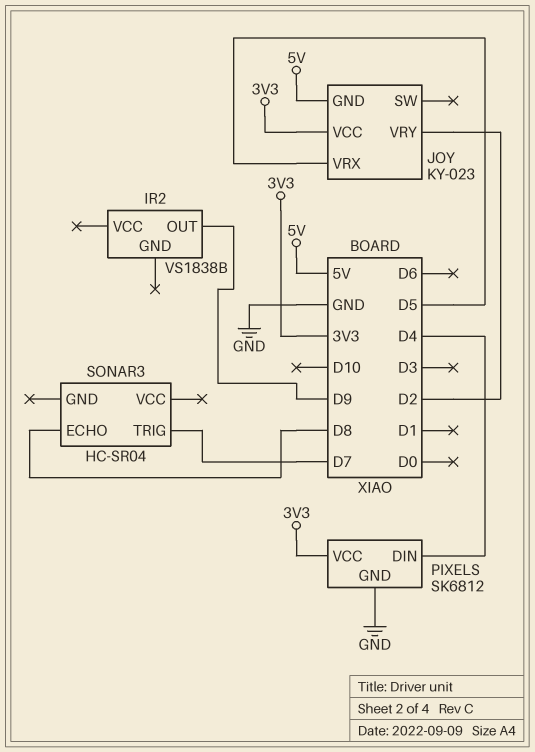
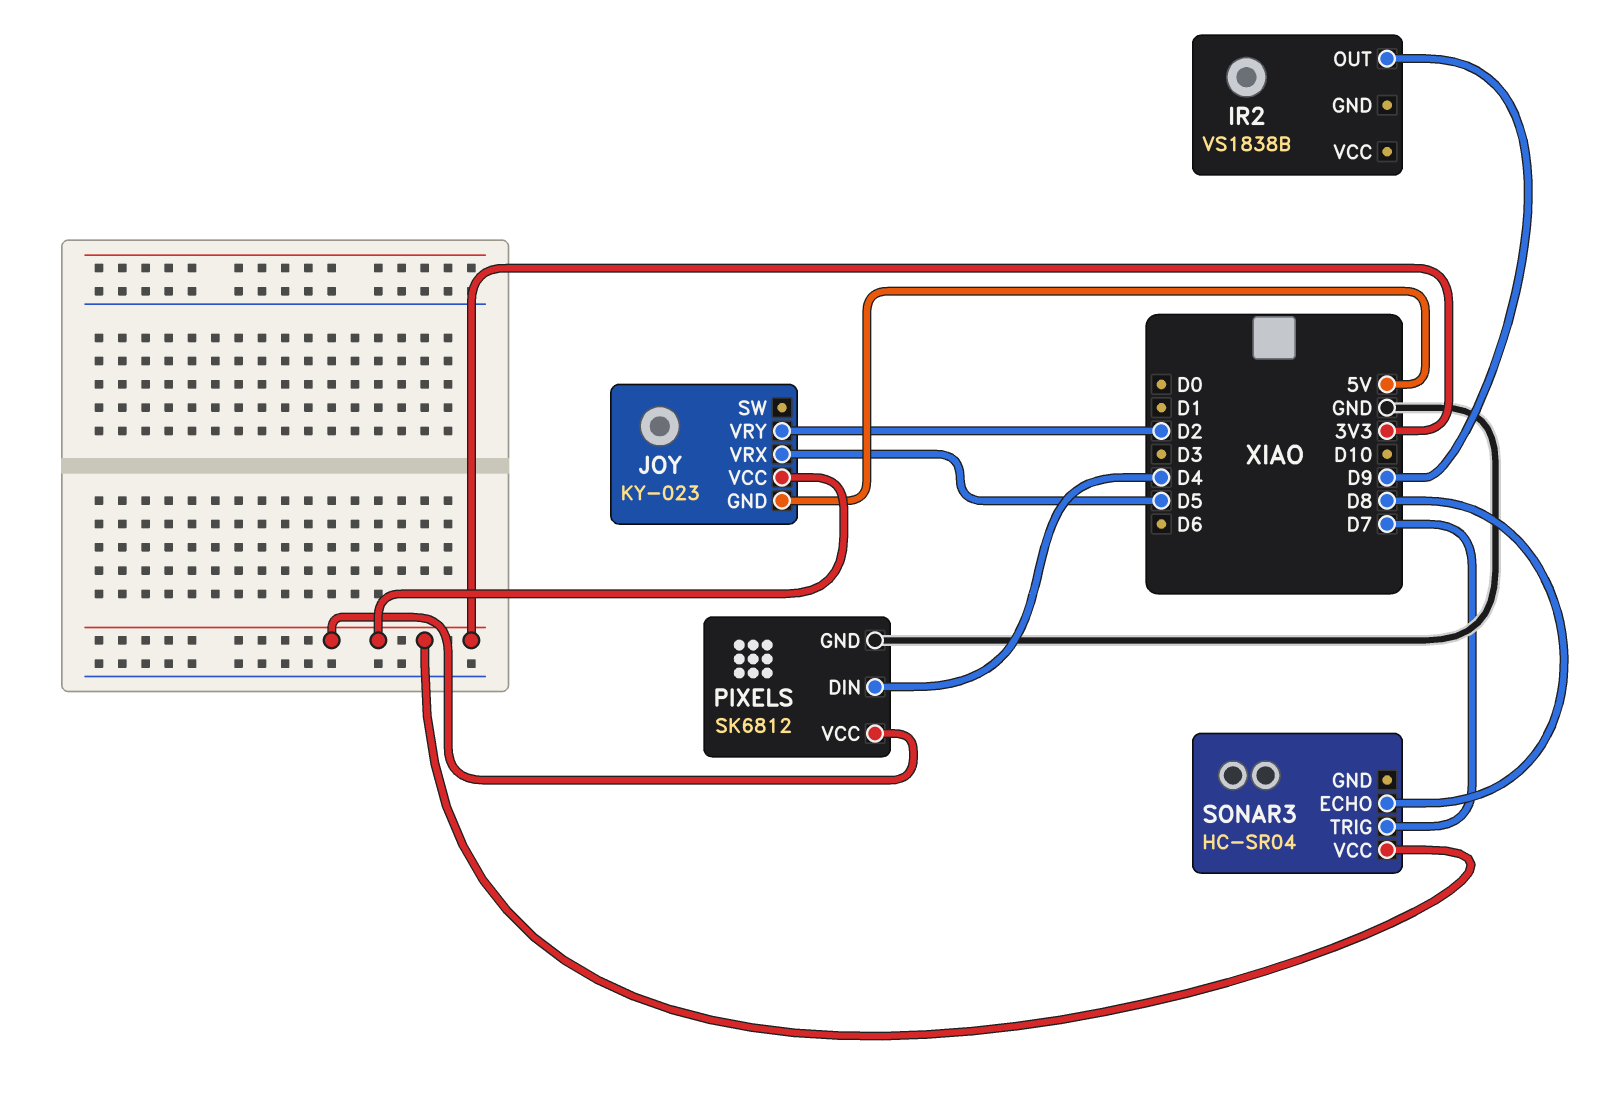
SONAR3 pin VCC: none -> 3V3

